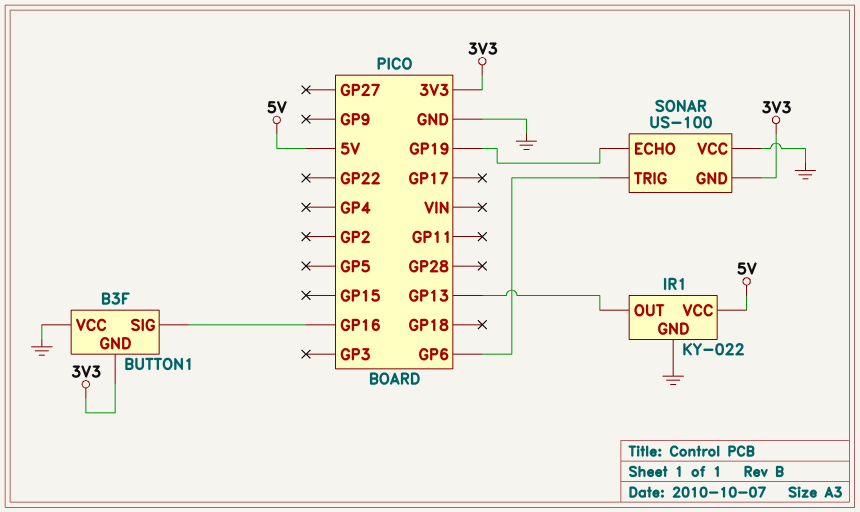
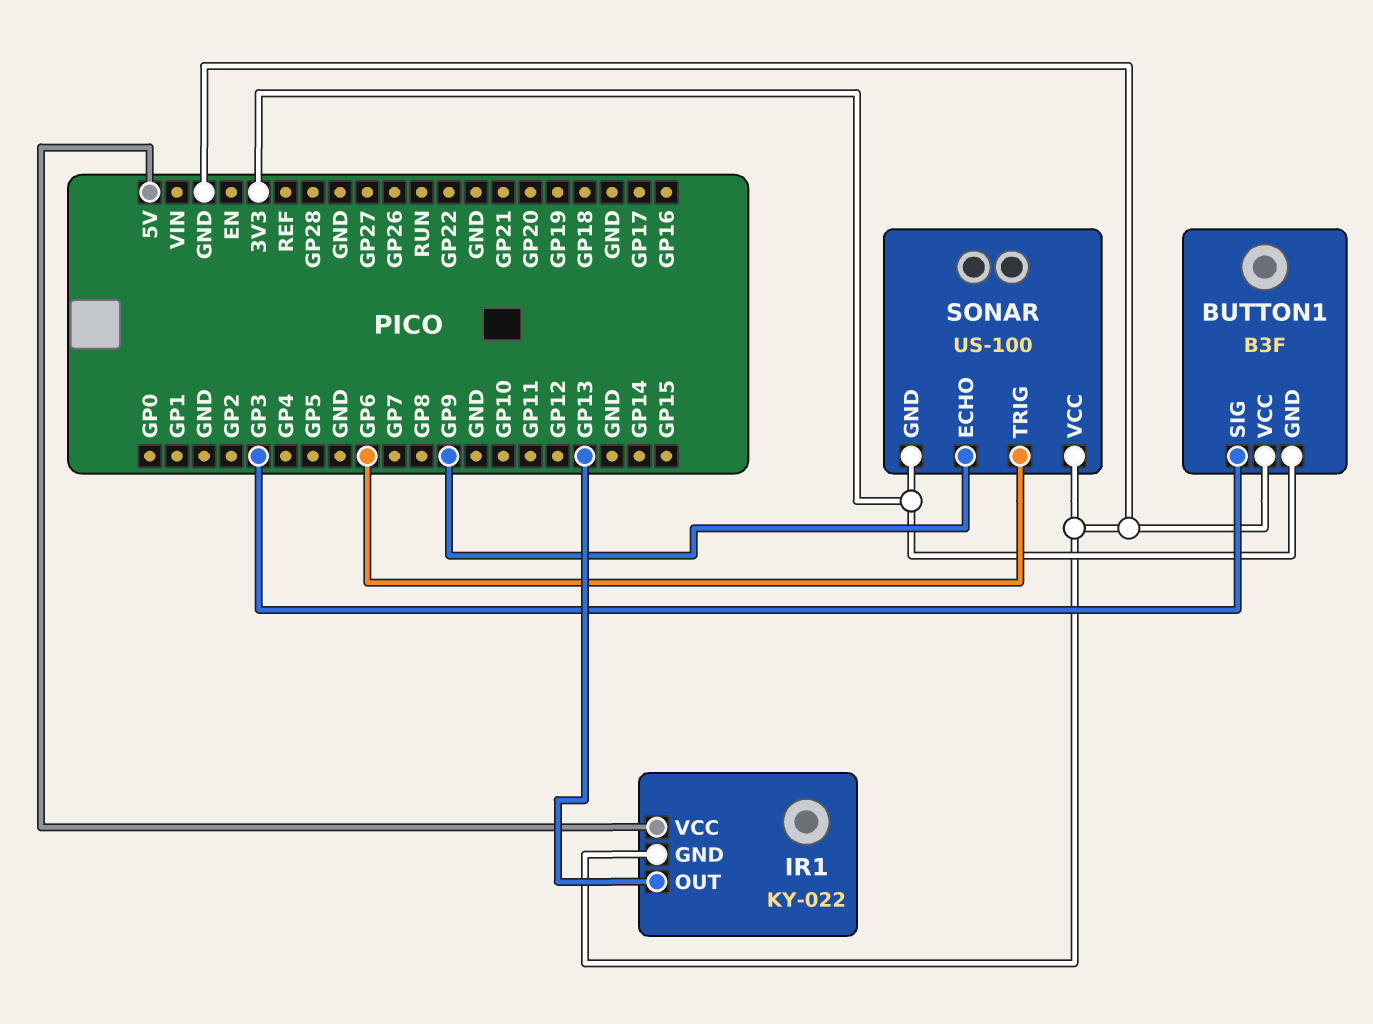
BUTTON1 pin SIG: GP16 -> GP3
SONAR pin ECHO: GP19 -> GP9

